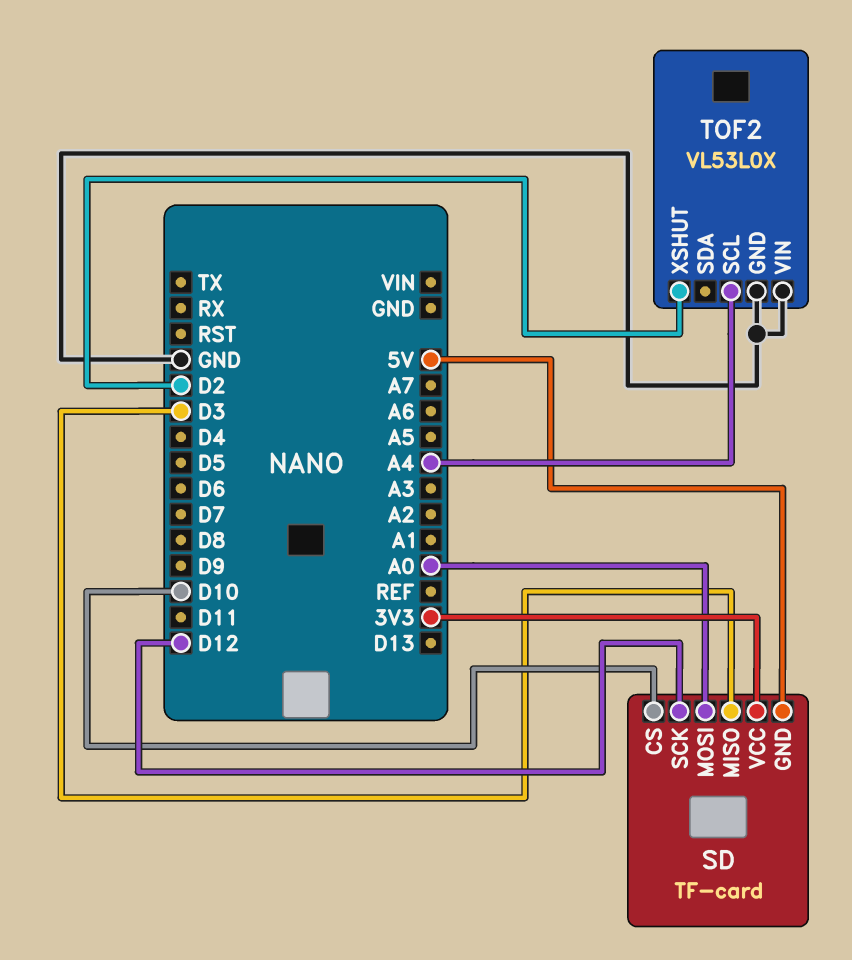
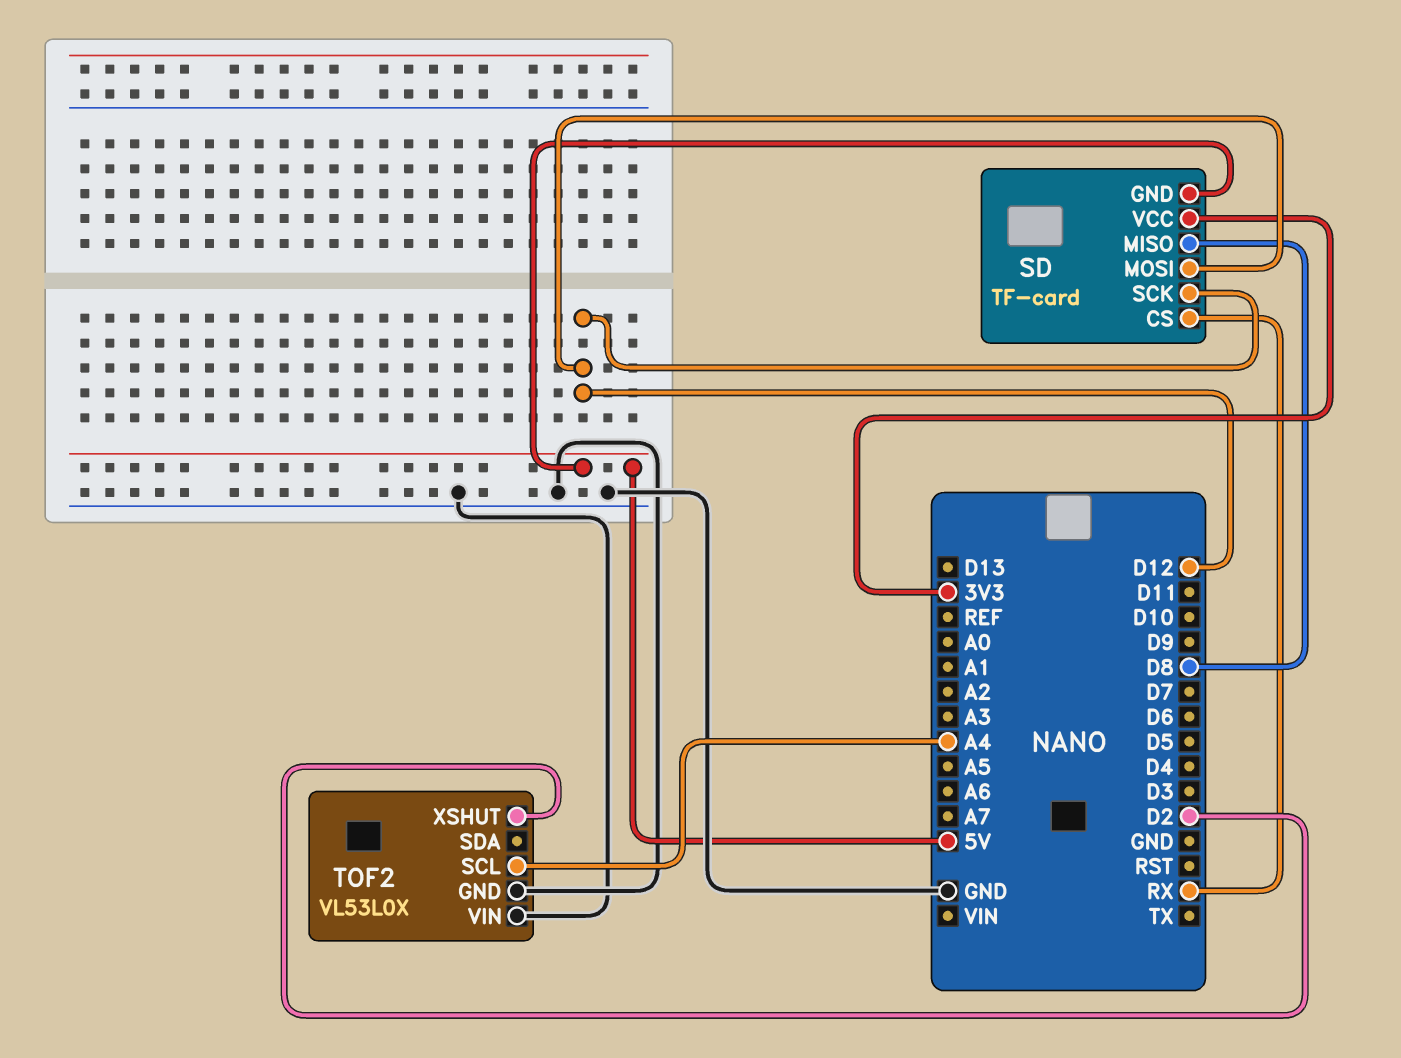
SD pin CS: D10 -> RX
SD pin MISO: D3 -> D8
SD pin MOSI: A0 -> D12

